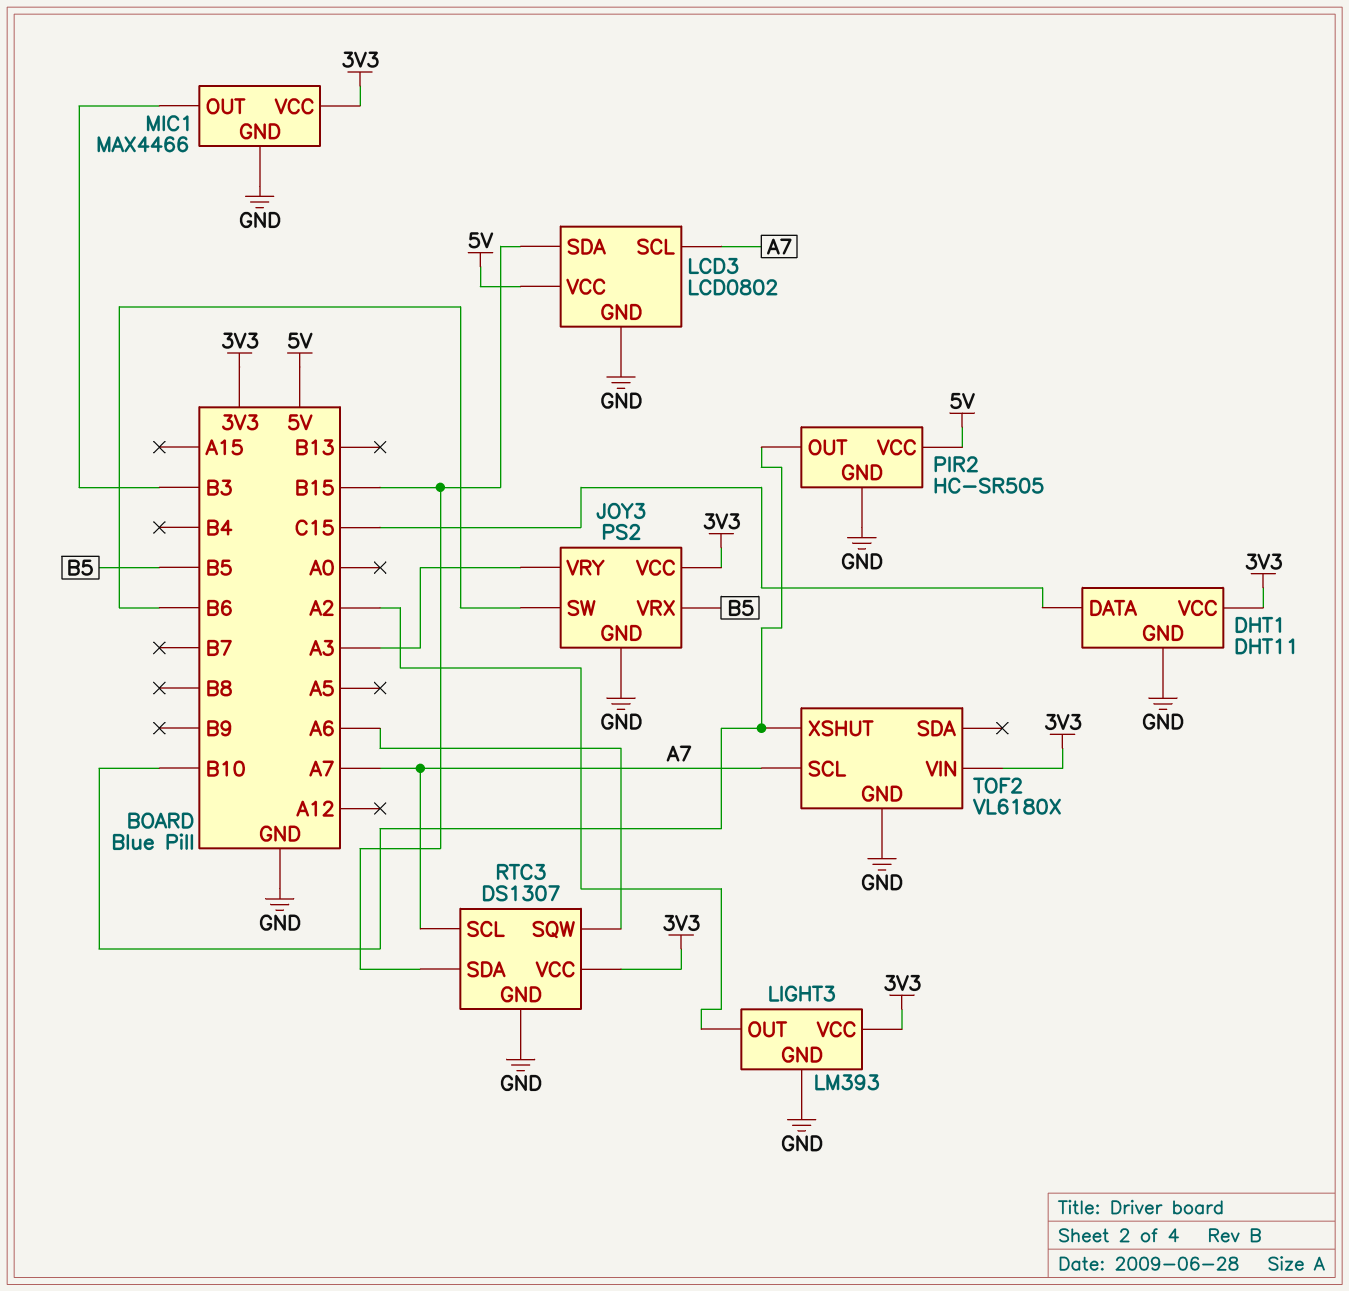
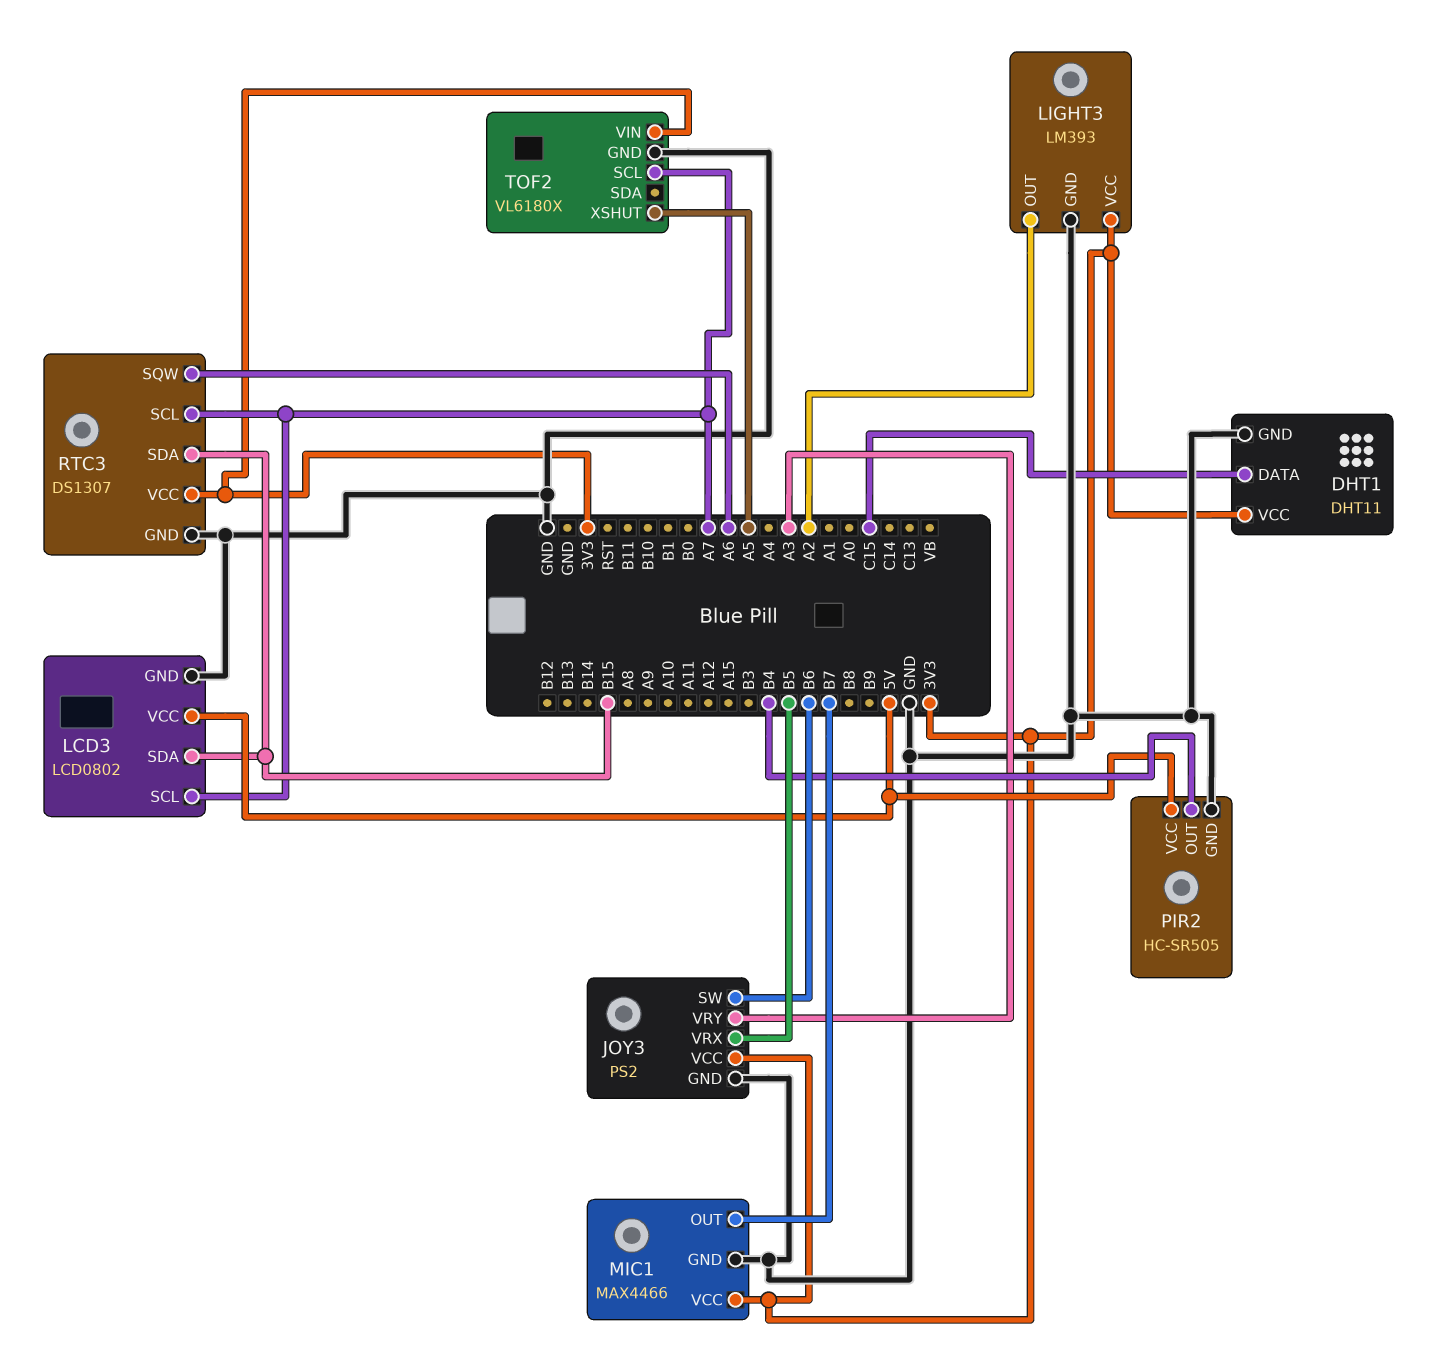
MIC1 pin OUT: B3 -> B7
PIR2 pin OUT: B10 -> B4
TOF2 pin XSHUT: B10 -> A5

